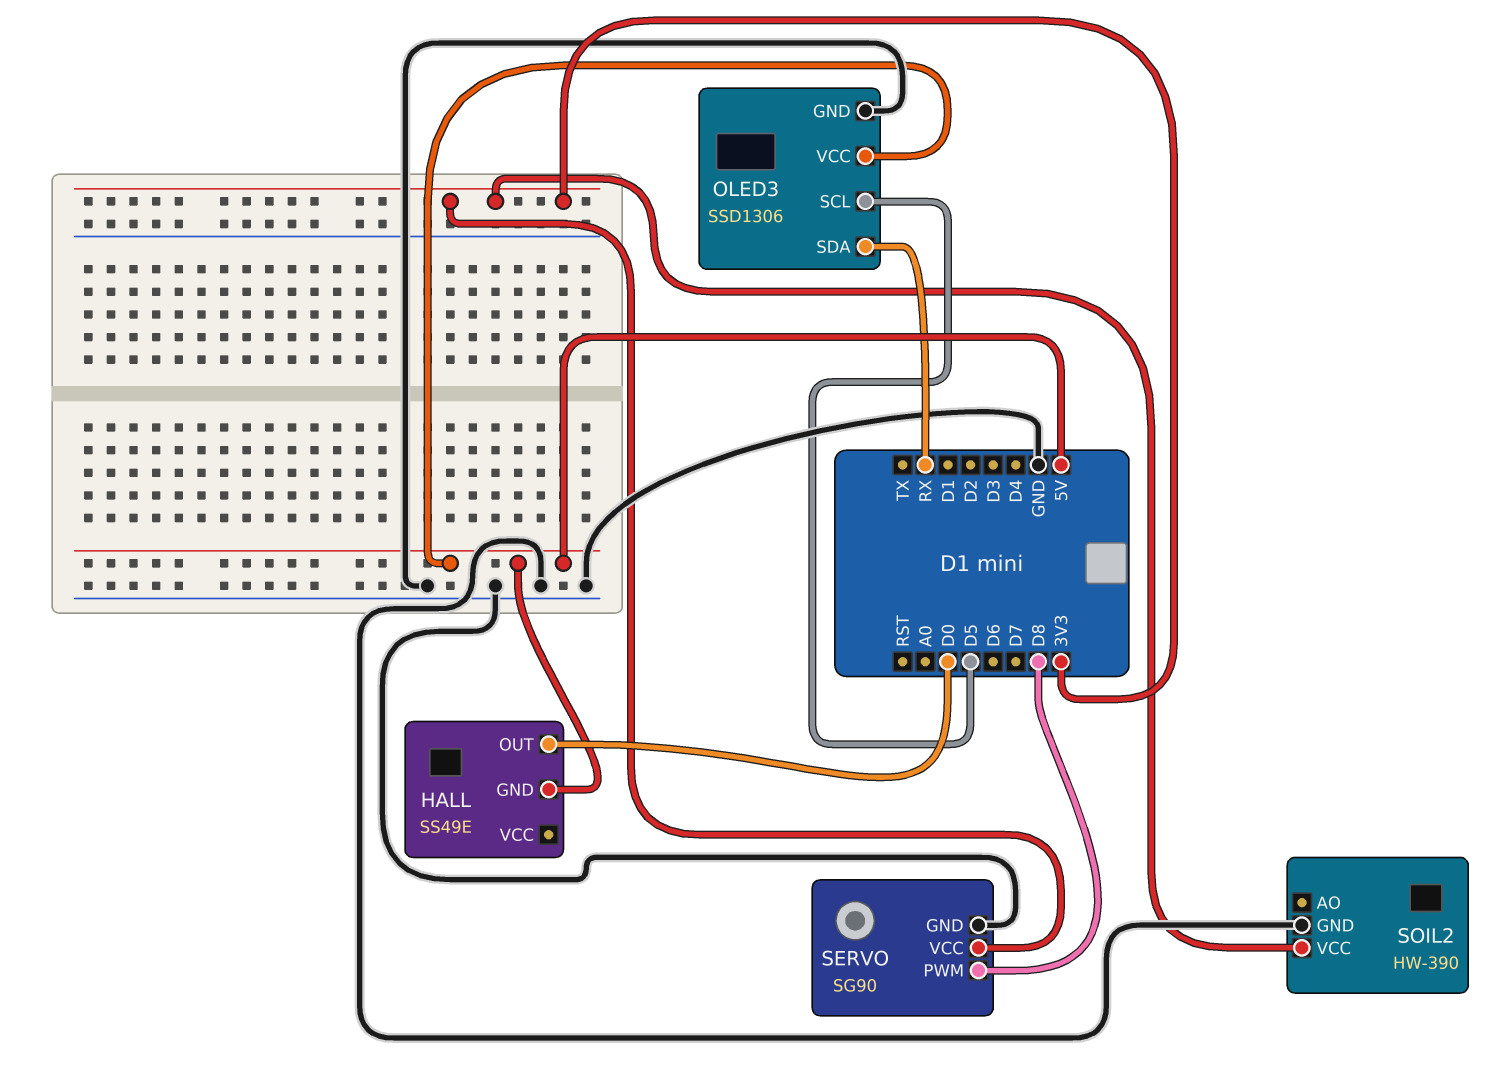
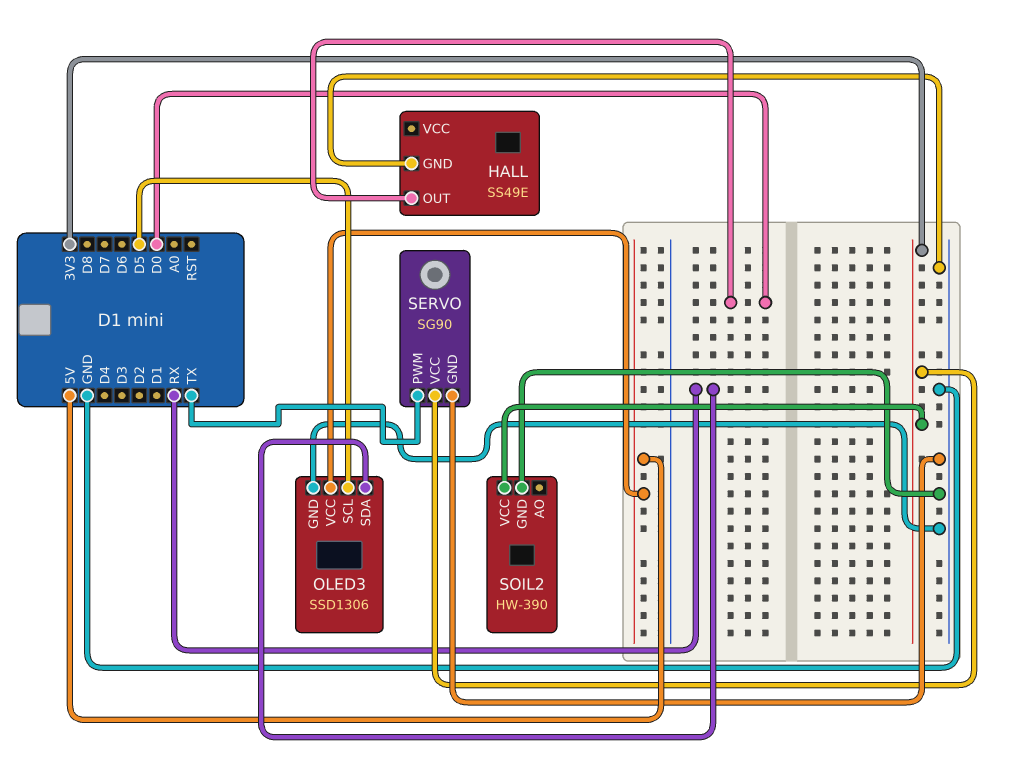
HALL pin GND: 5V -> GND
SERVO pin PWM: D8 -> TX

